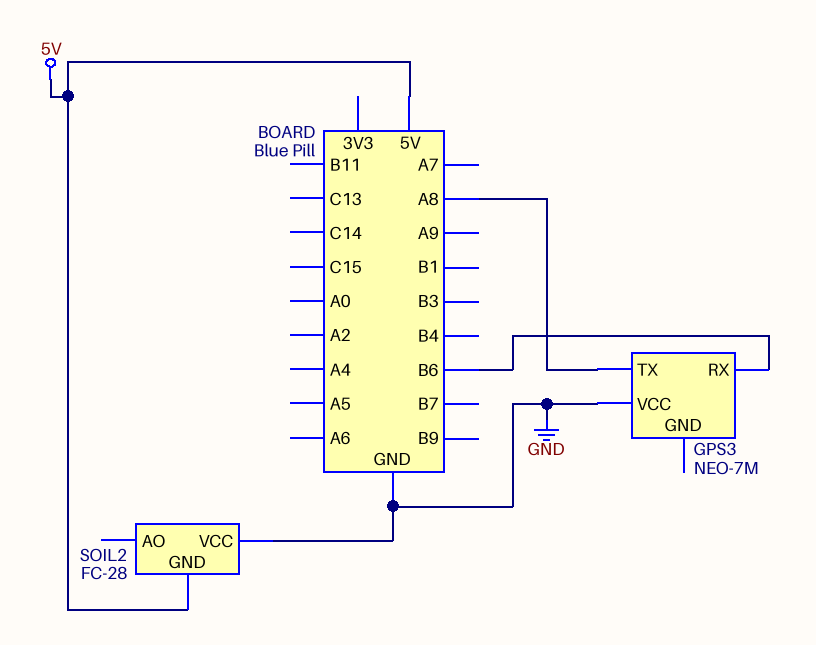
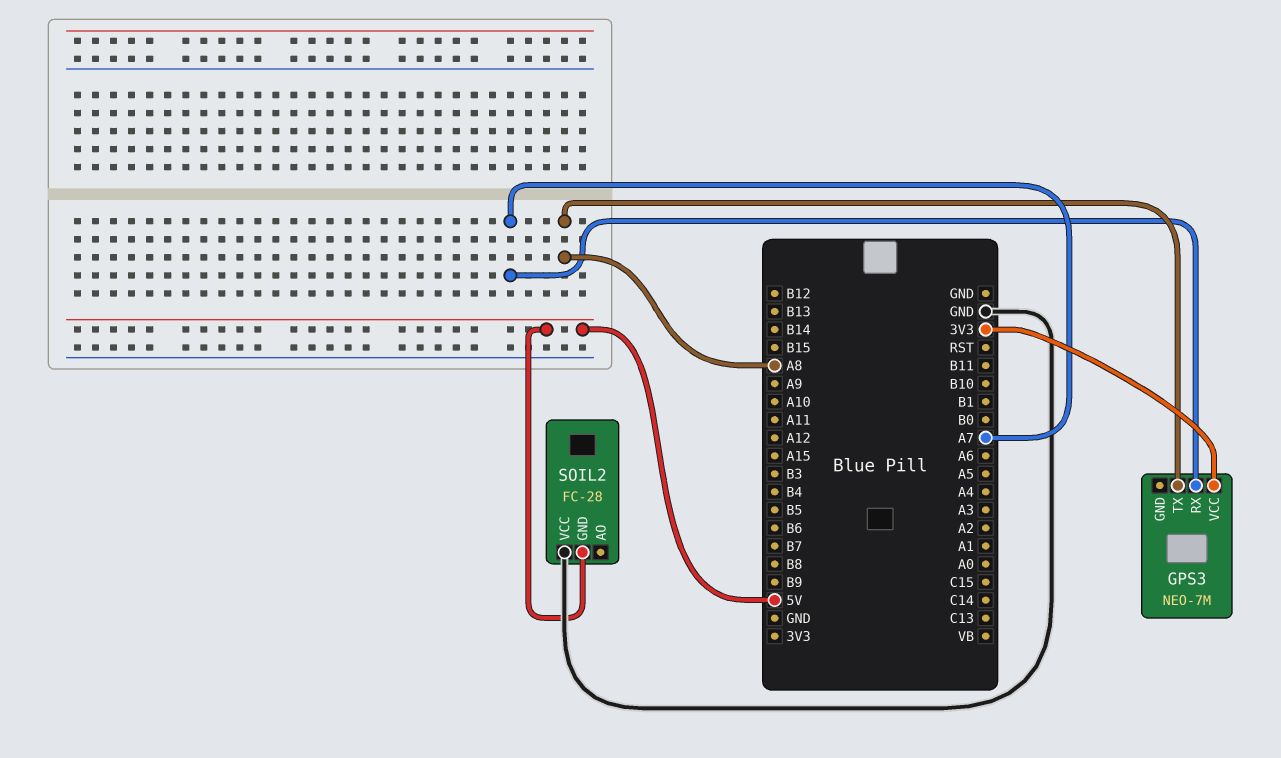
GPS3 pin RX: B6 -> A7
GPS3 pin VCC: GND -> 3V3

